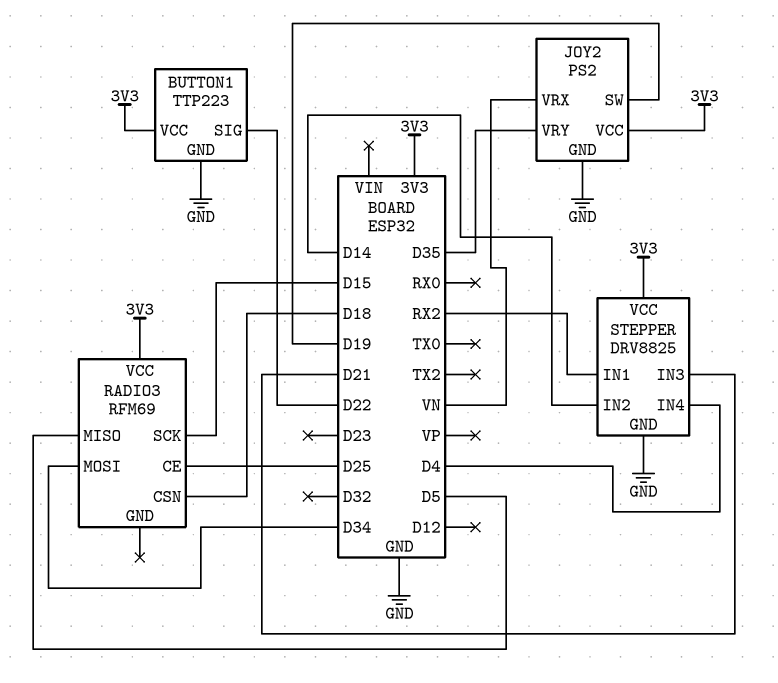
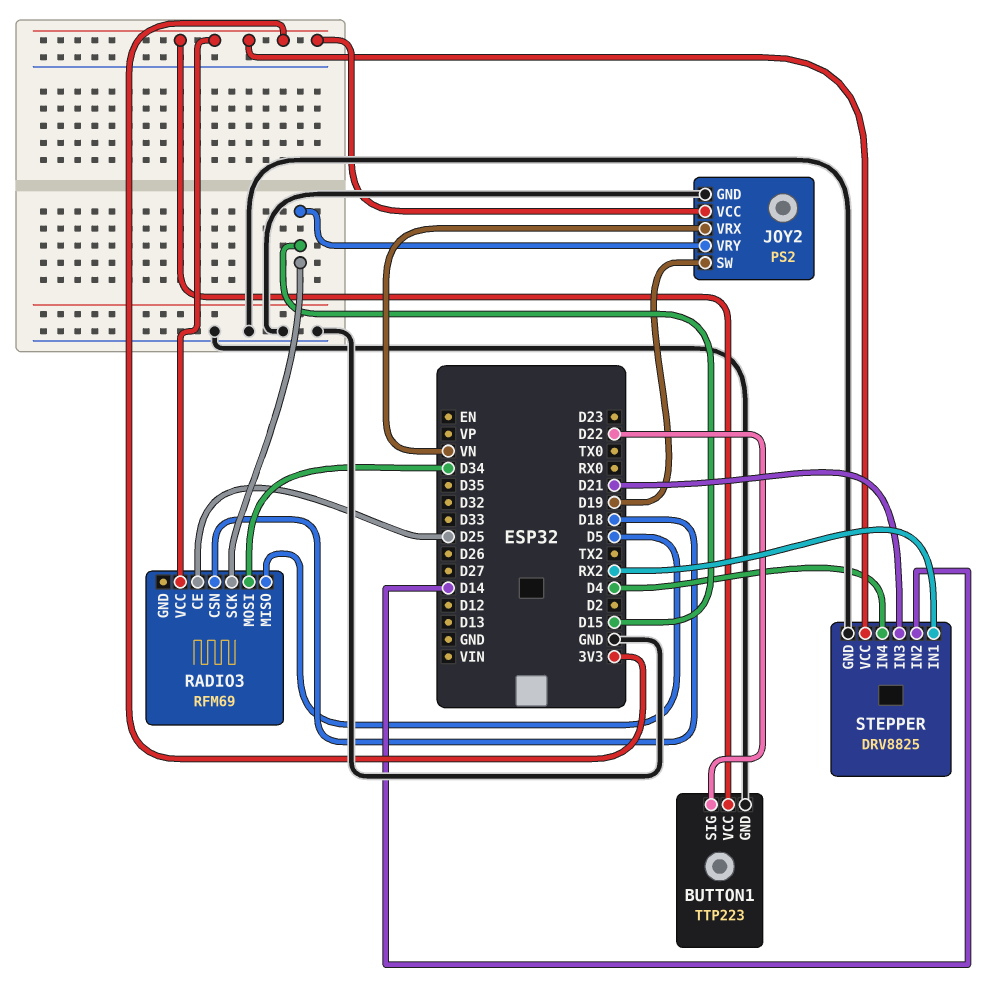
JOY2 pin VRY: D35 -> D15

